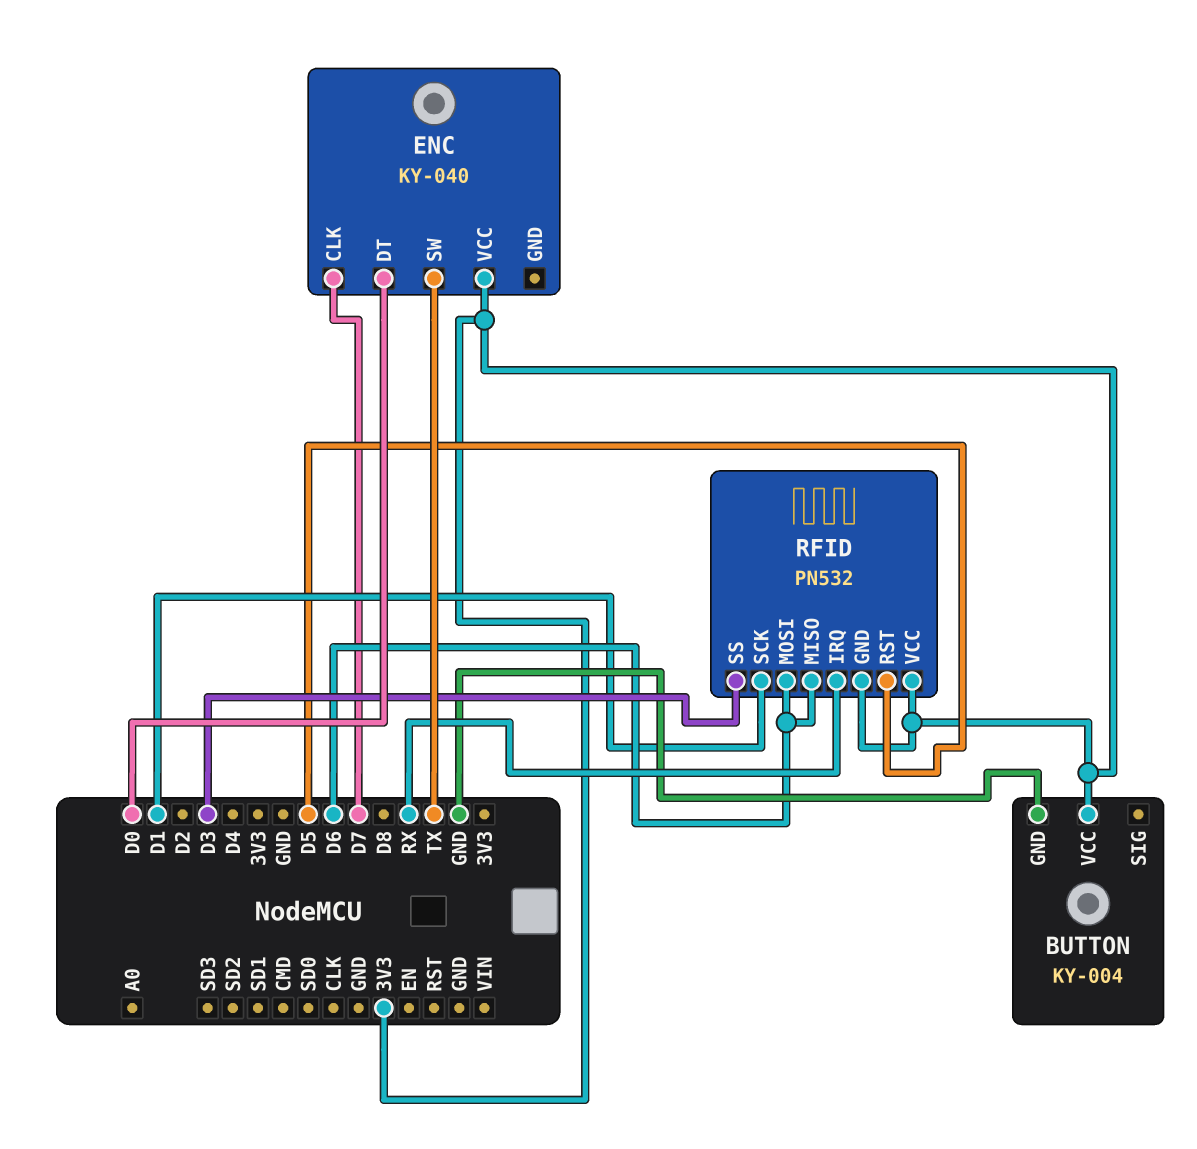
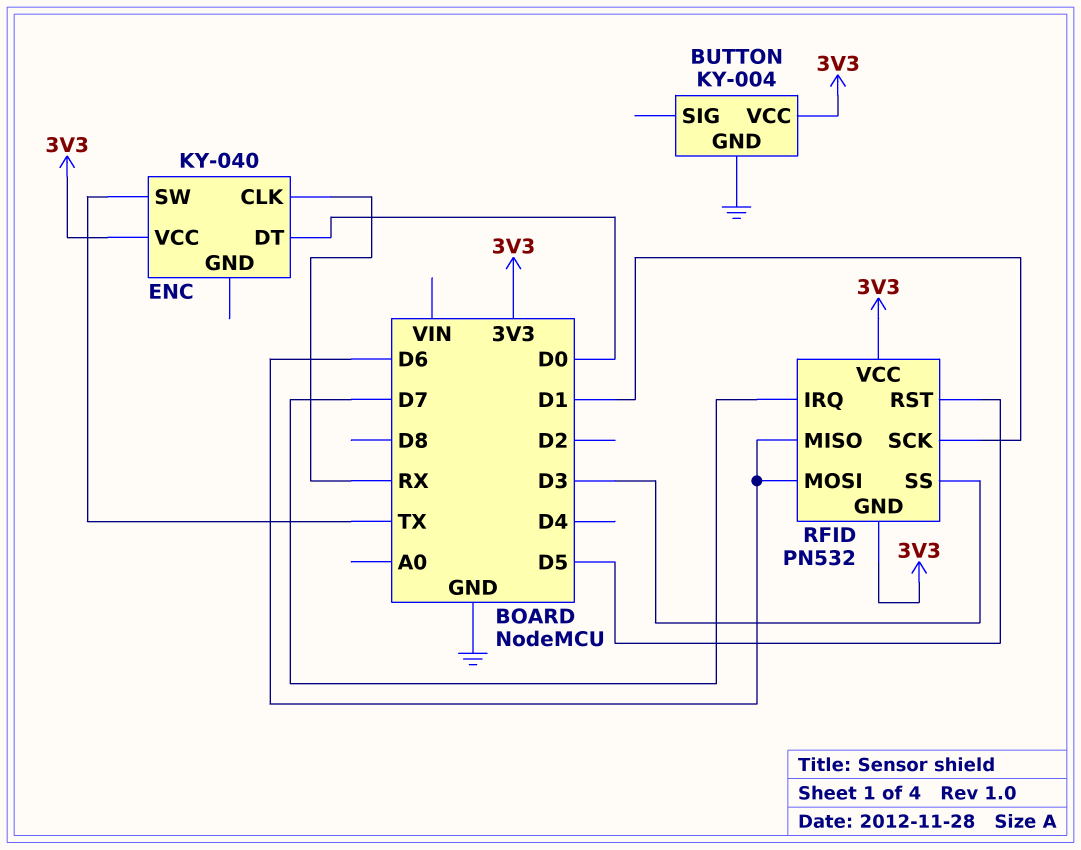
ENC pin CLK: D7 -> RX
RFID pin IRQ: RX -> D7

